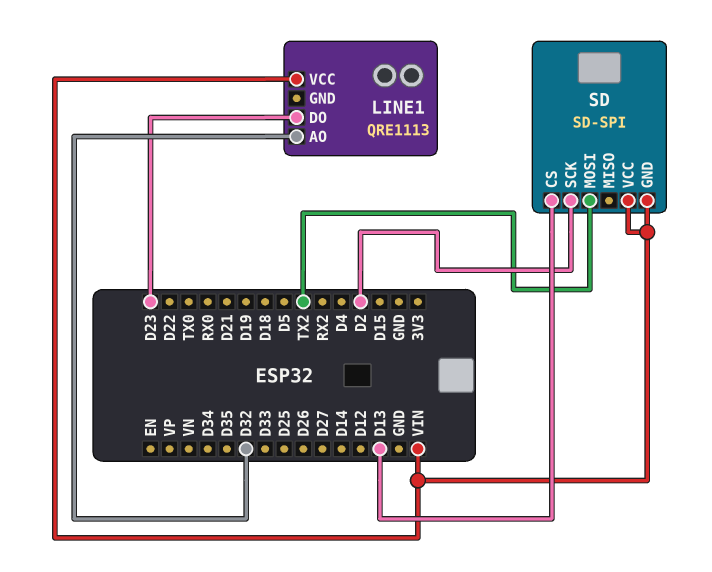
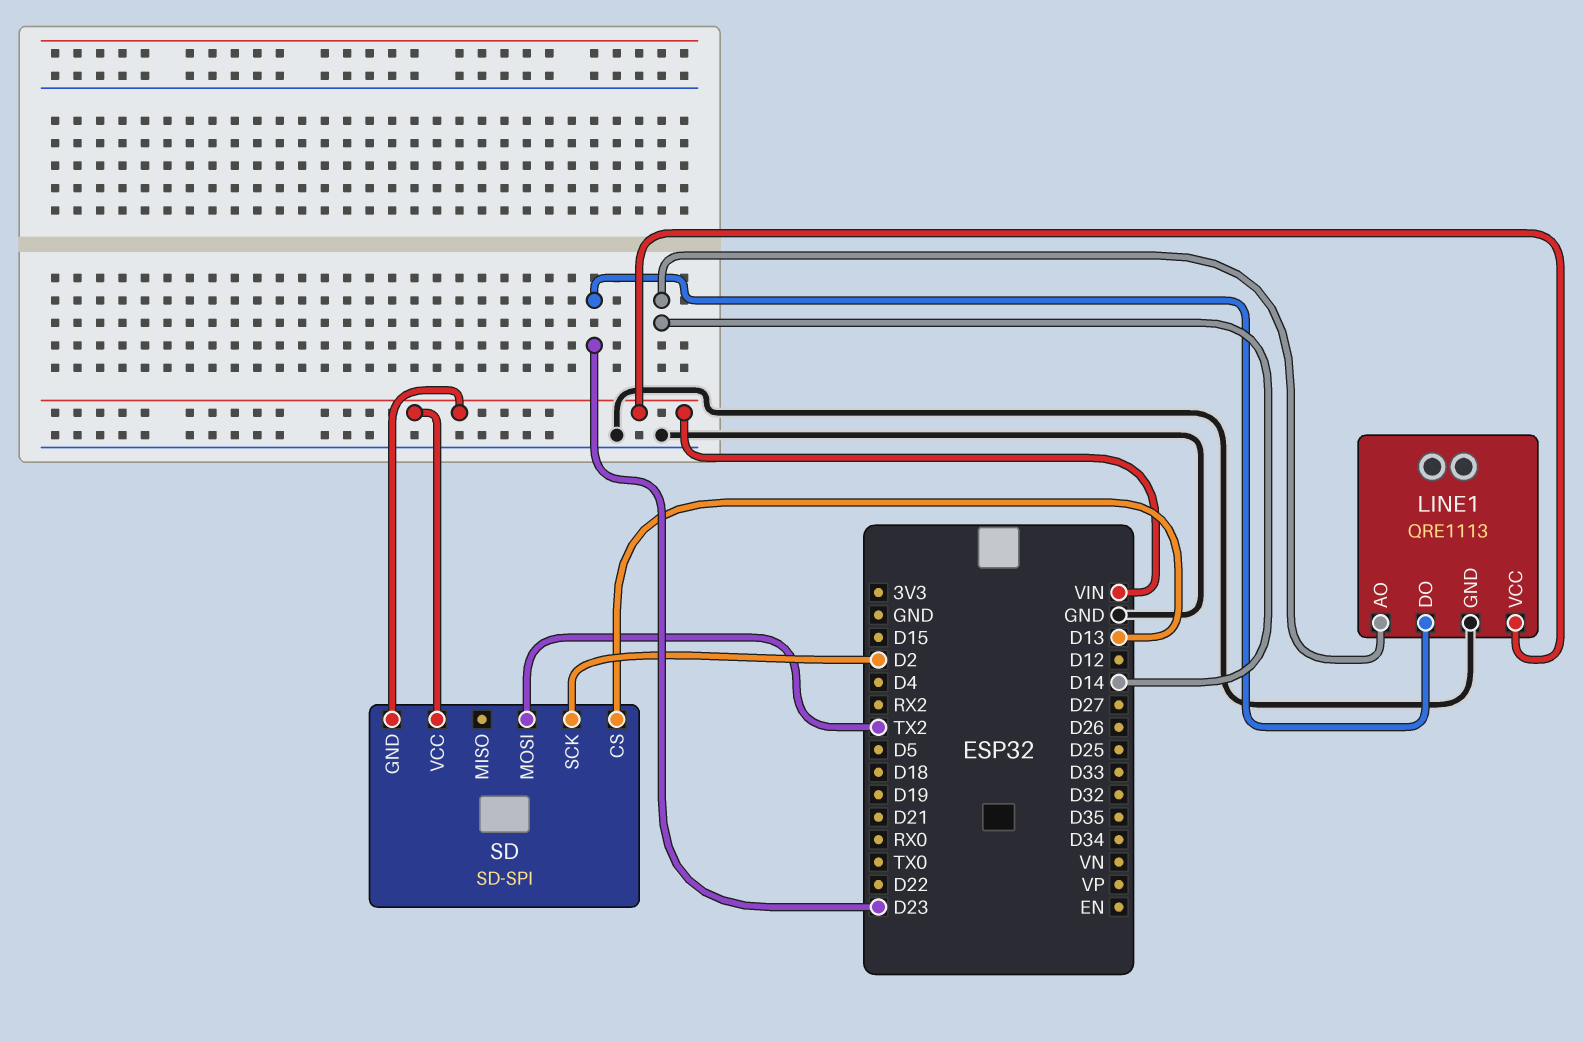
LINE1 pin AO: D32 -> D14
LINE1 pin GND: none -> GND

